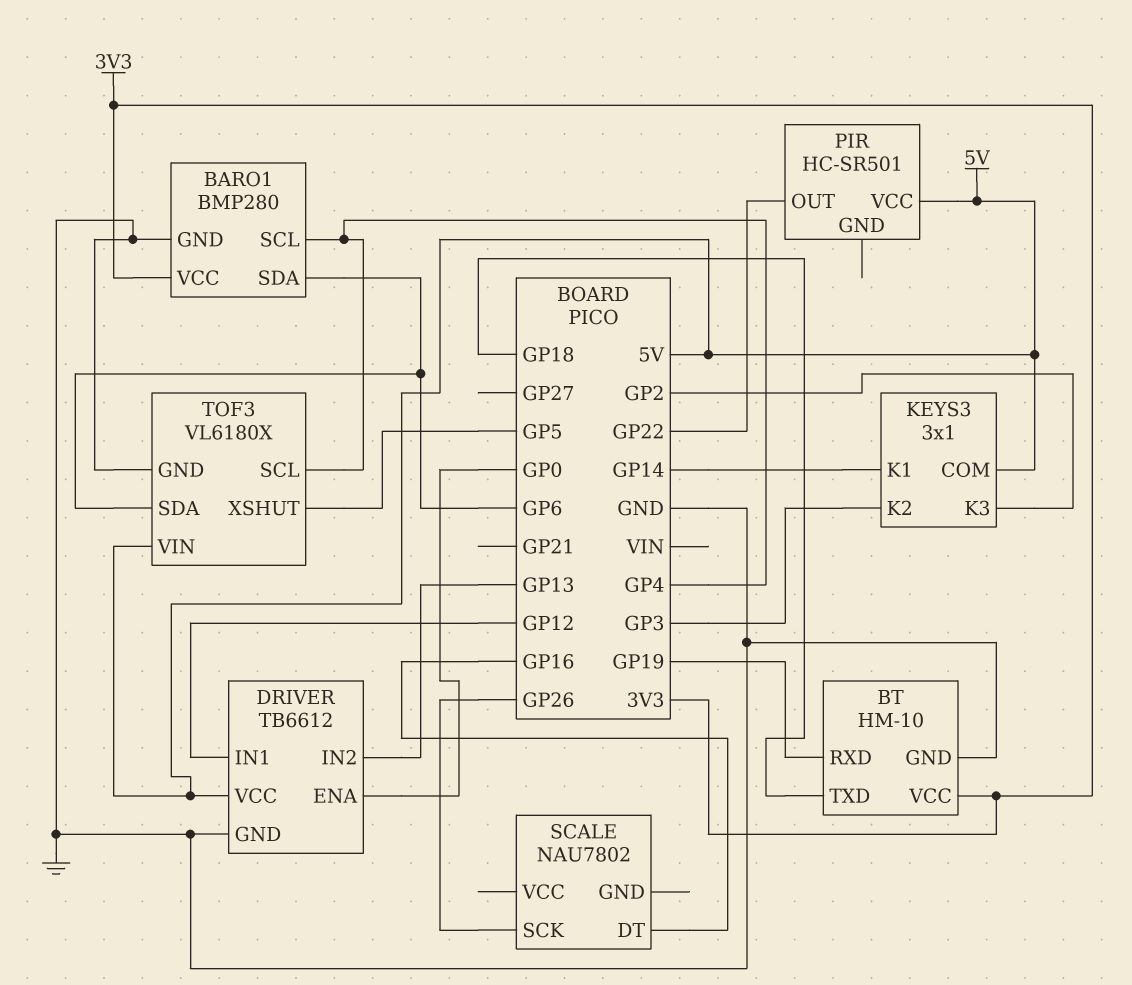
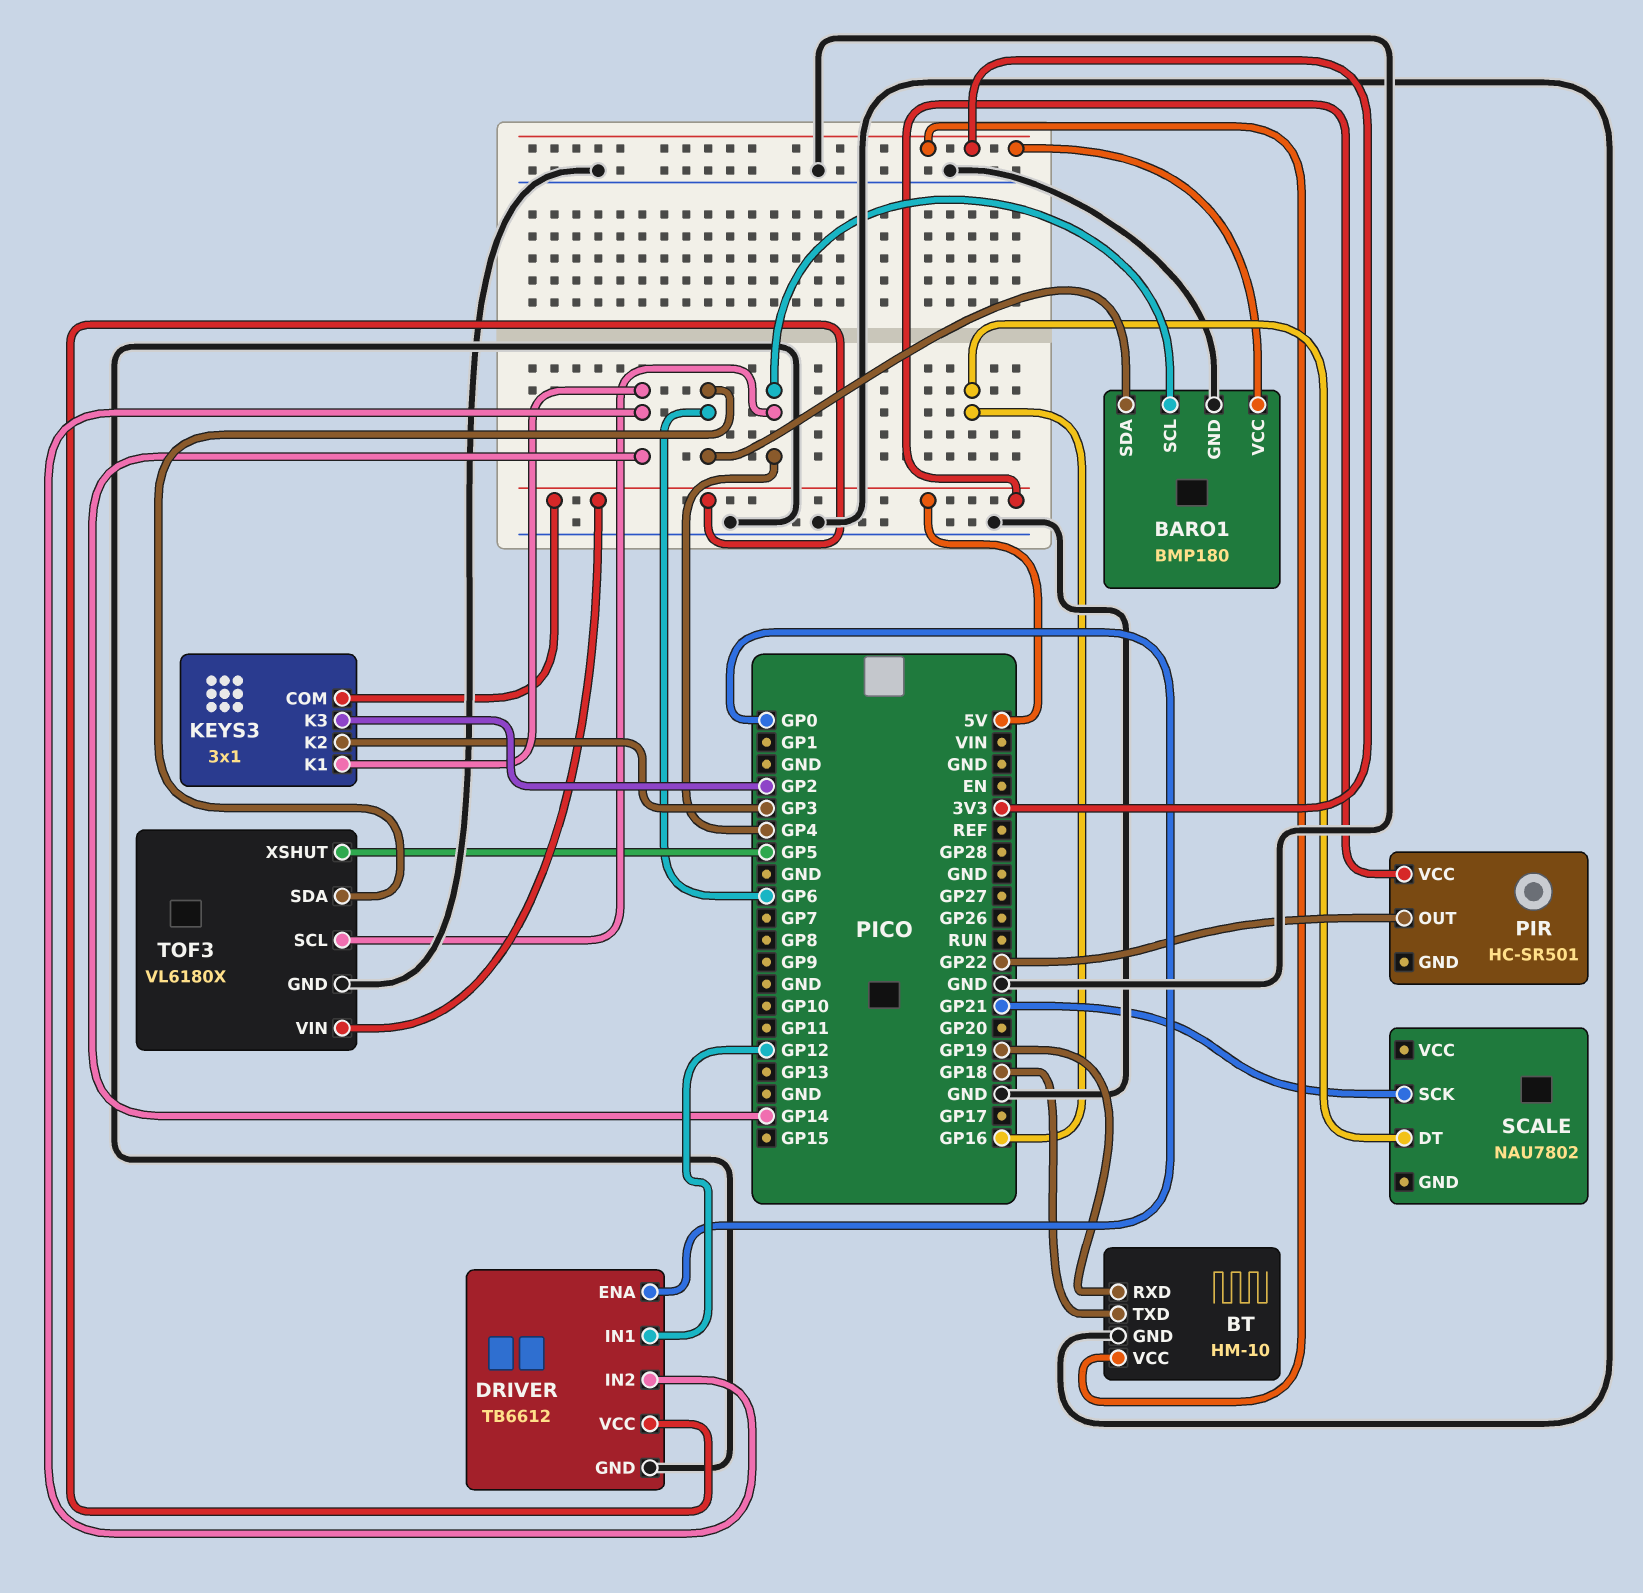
BARO1: BMP280 -> BMP180
DRIVER pin IN2: GP13 -> GP14
SCALE pin SCK: GP26 -> GP21

